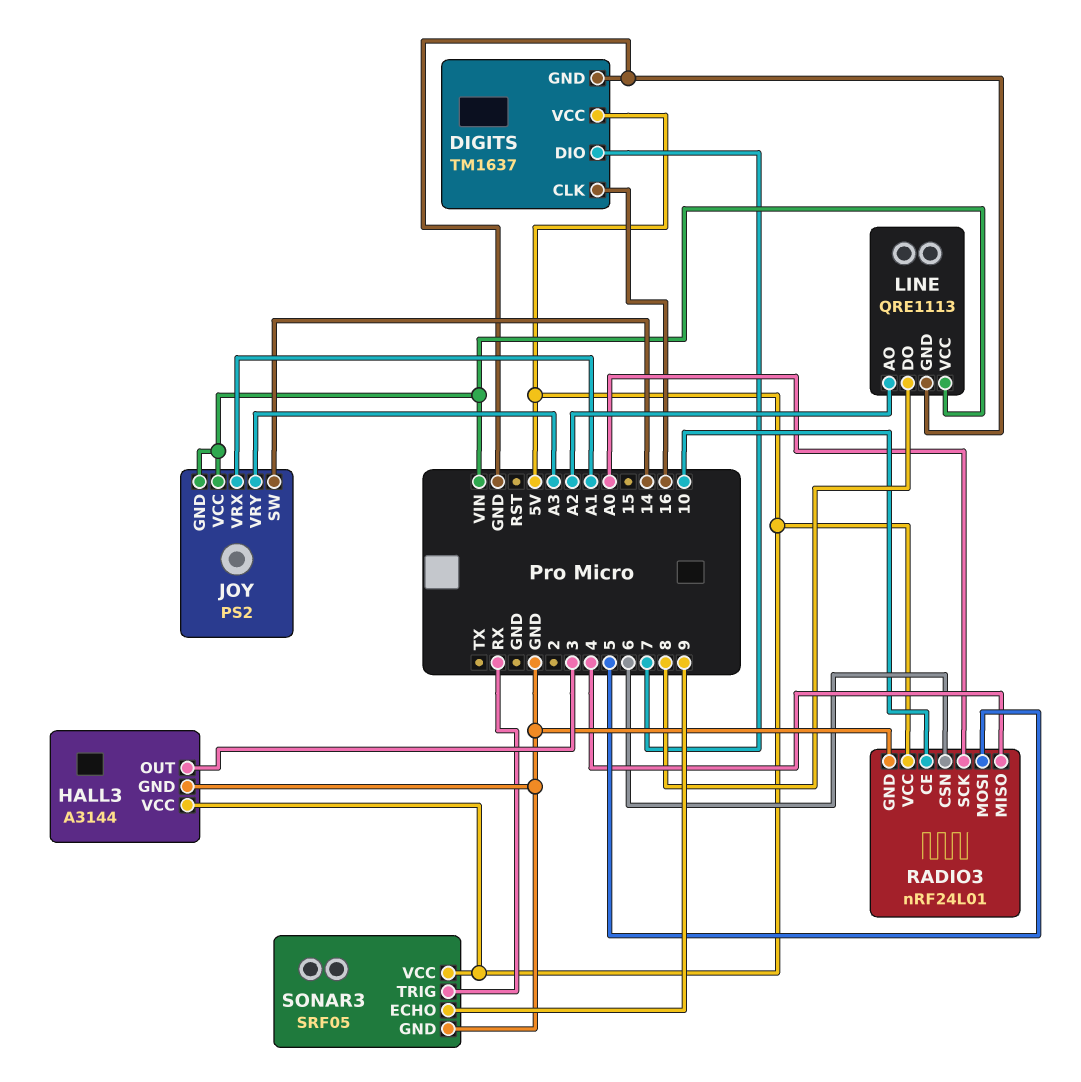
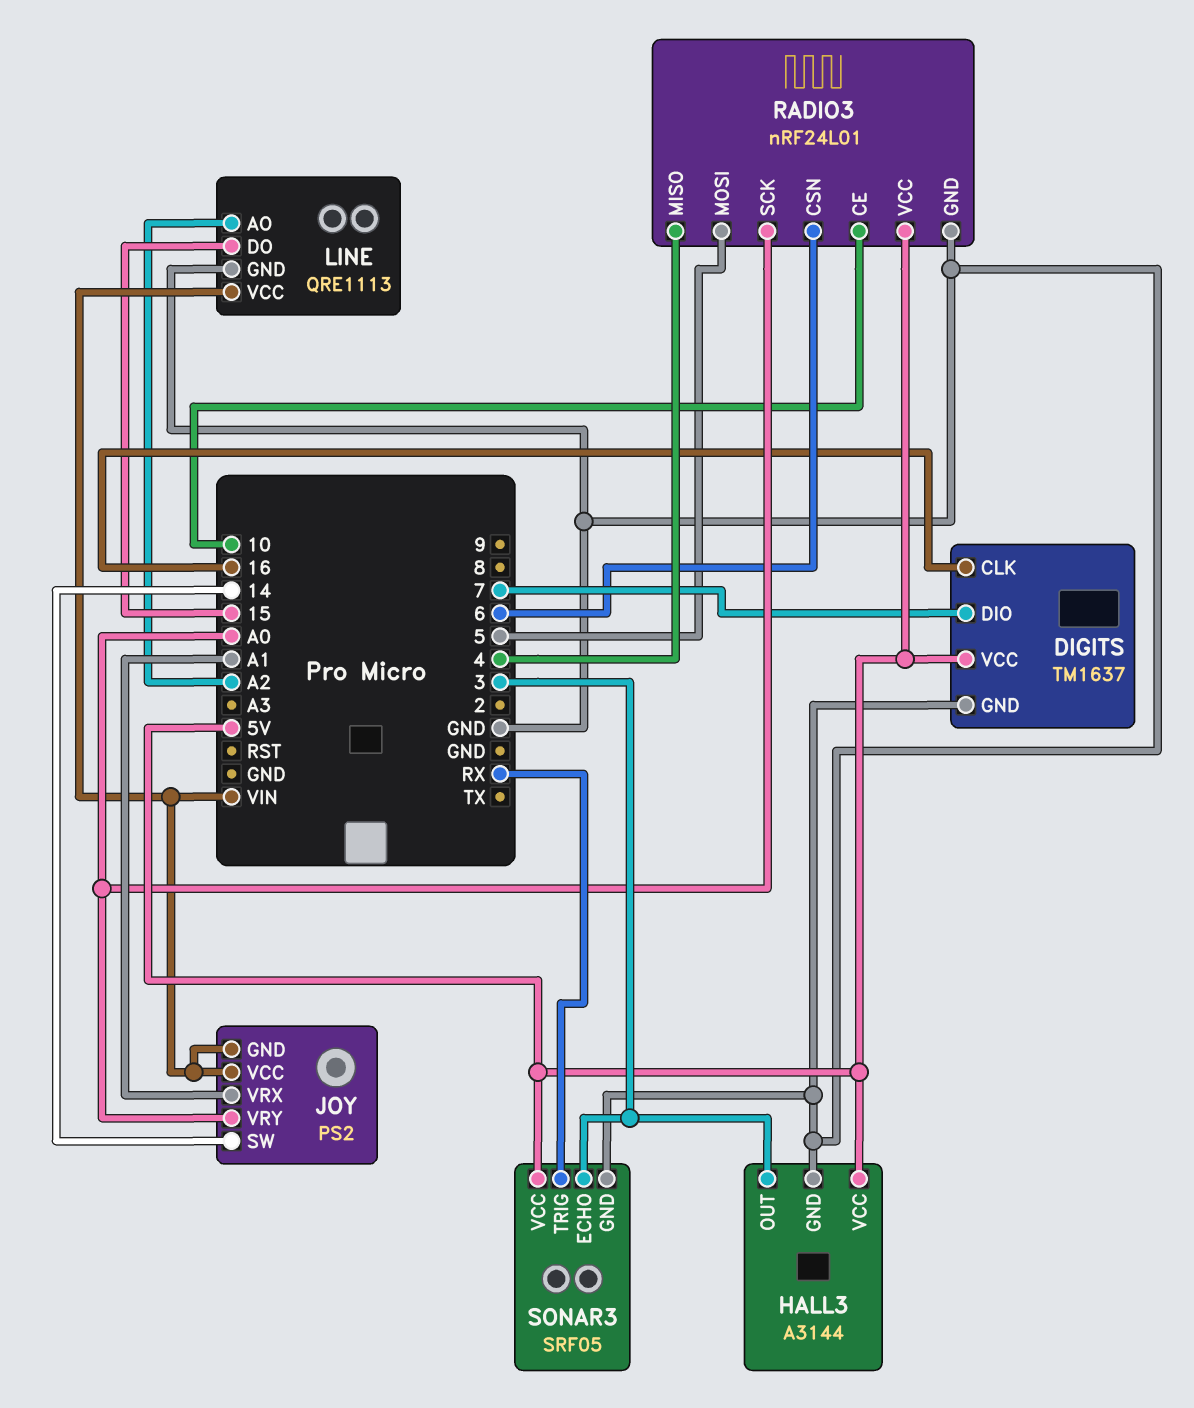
JOY pin VRY: A3 -> A0
LINE pin DO: 8 -> 15
SONAR3 pin ECHO: 9 -> 3

